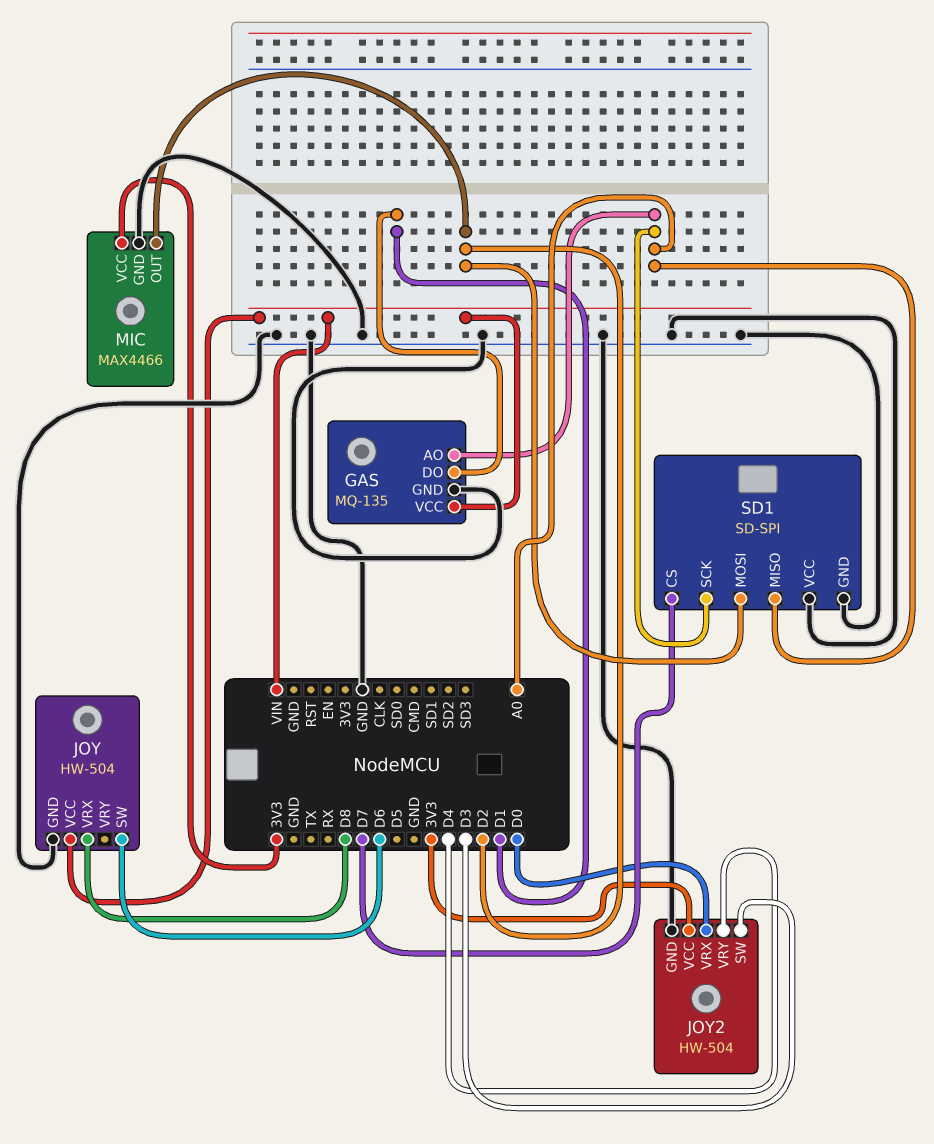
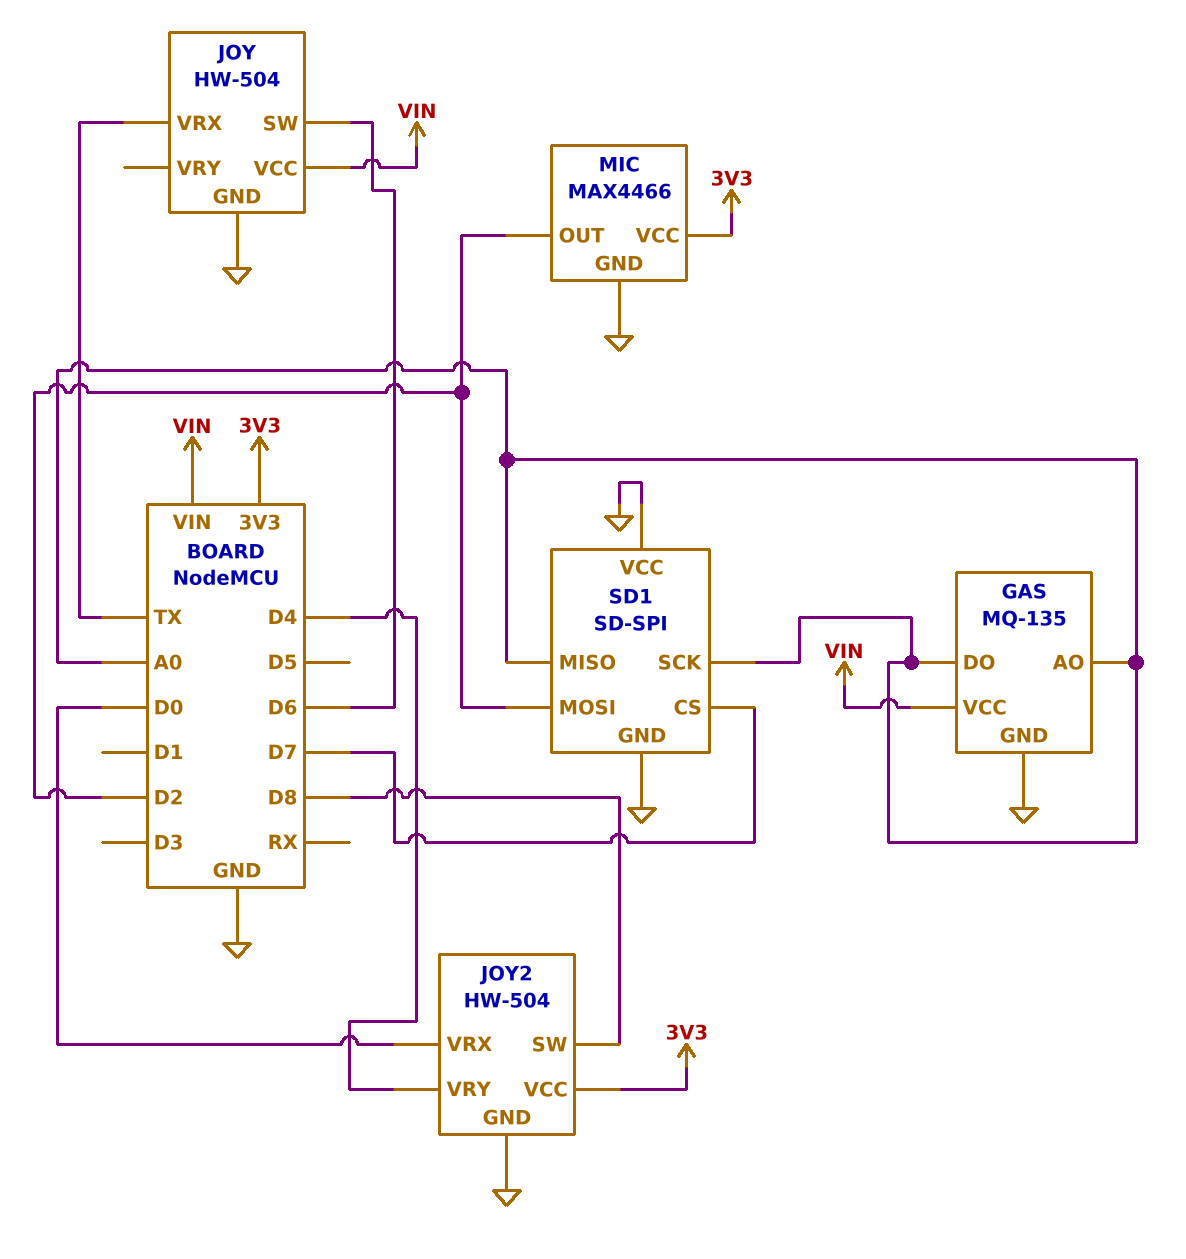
GAS pin DO: D1 -> A0
JOY pin VRX: D8 -> TX
JOY2 pin SW: D3 -> D8

